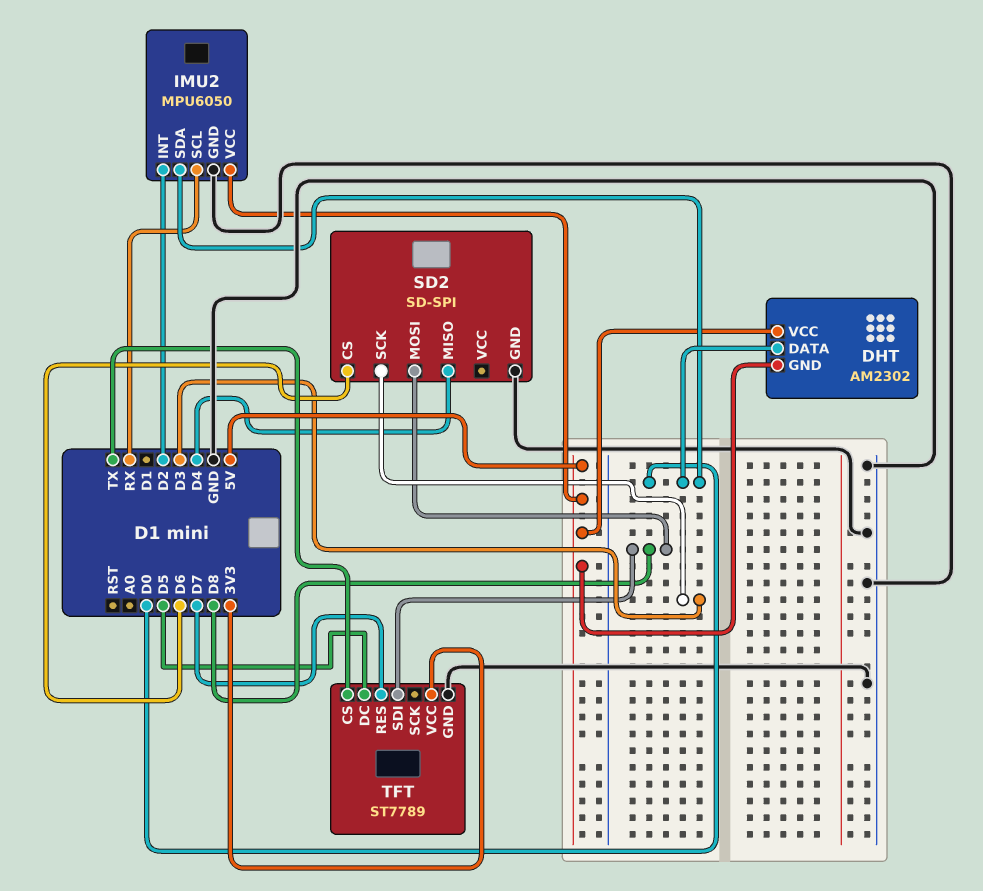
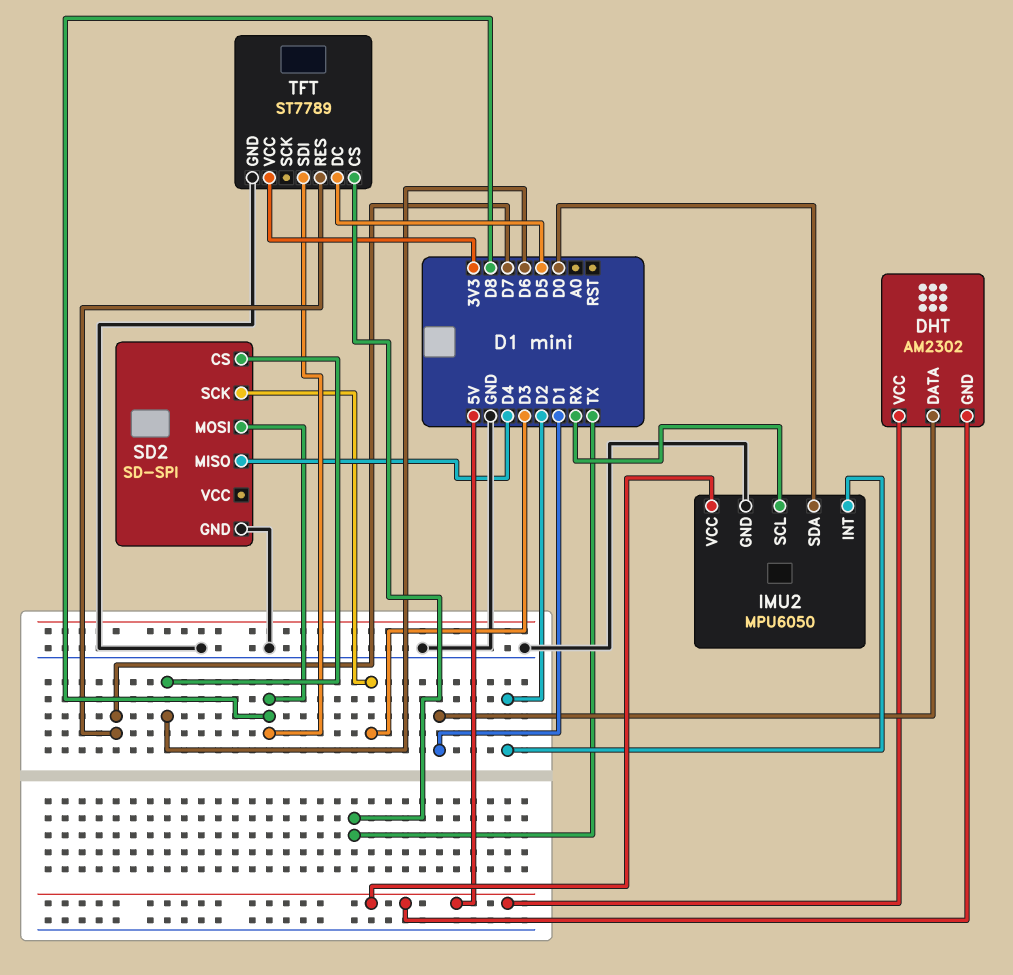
DHT pin DATA: D0 -> D1

